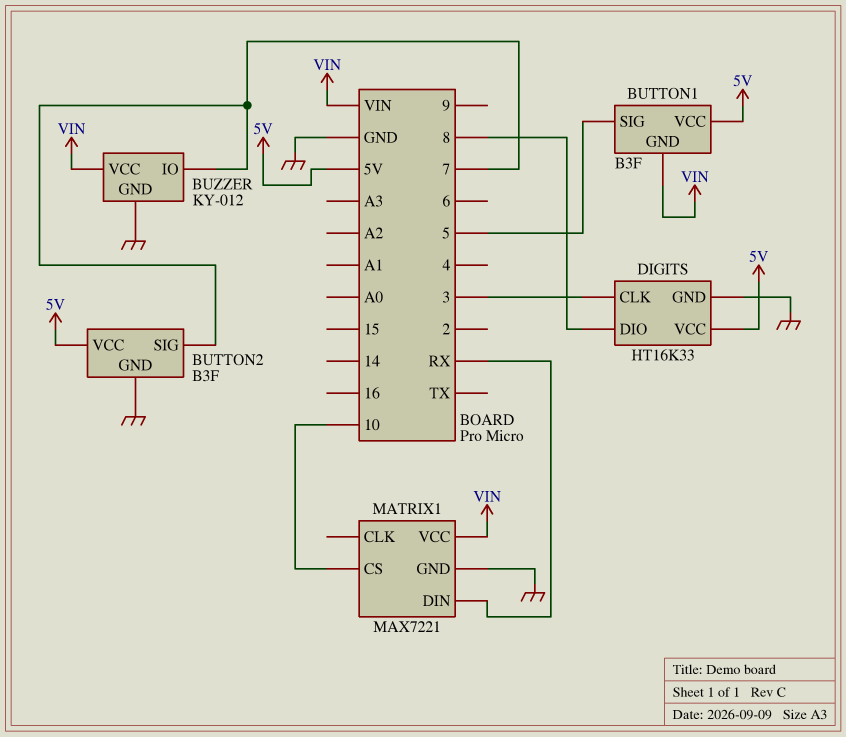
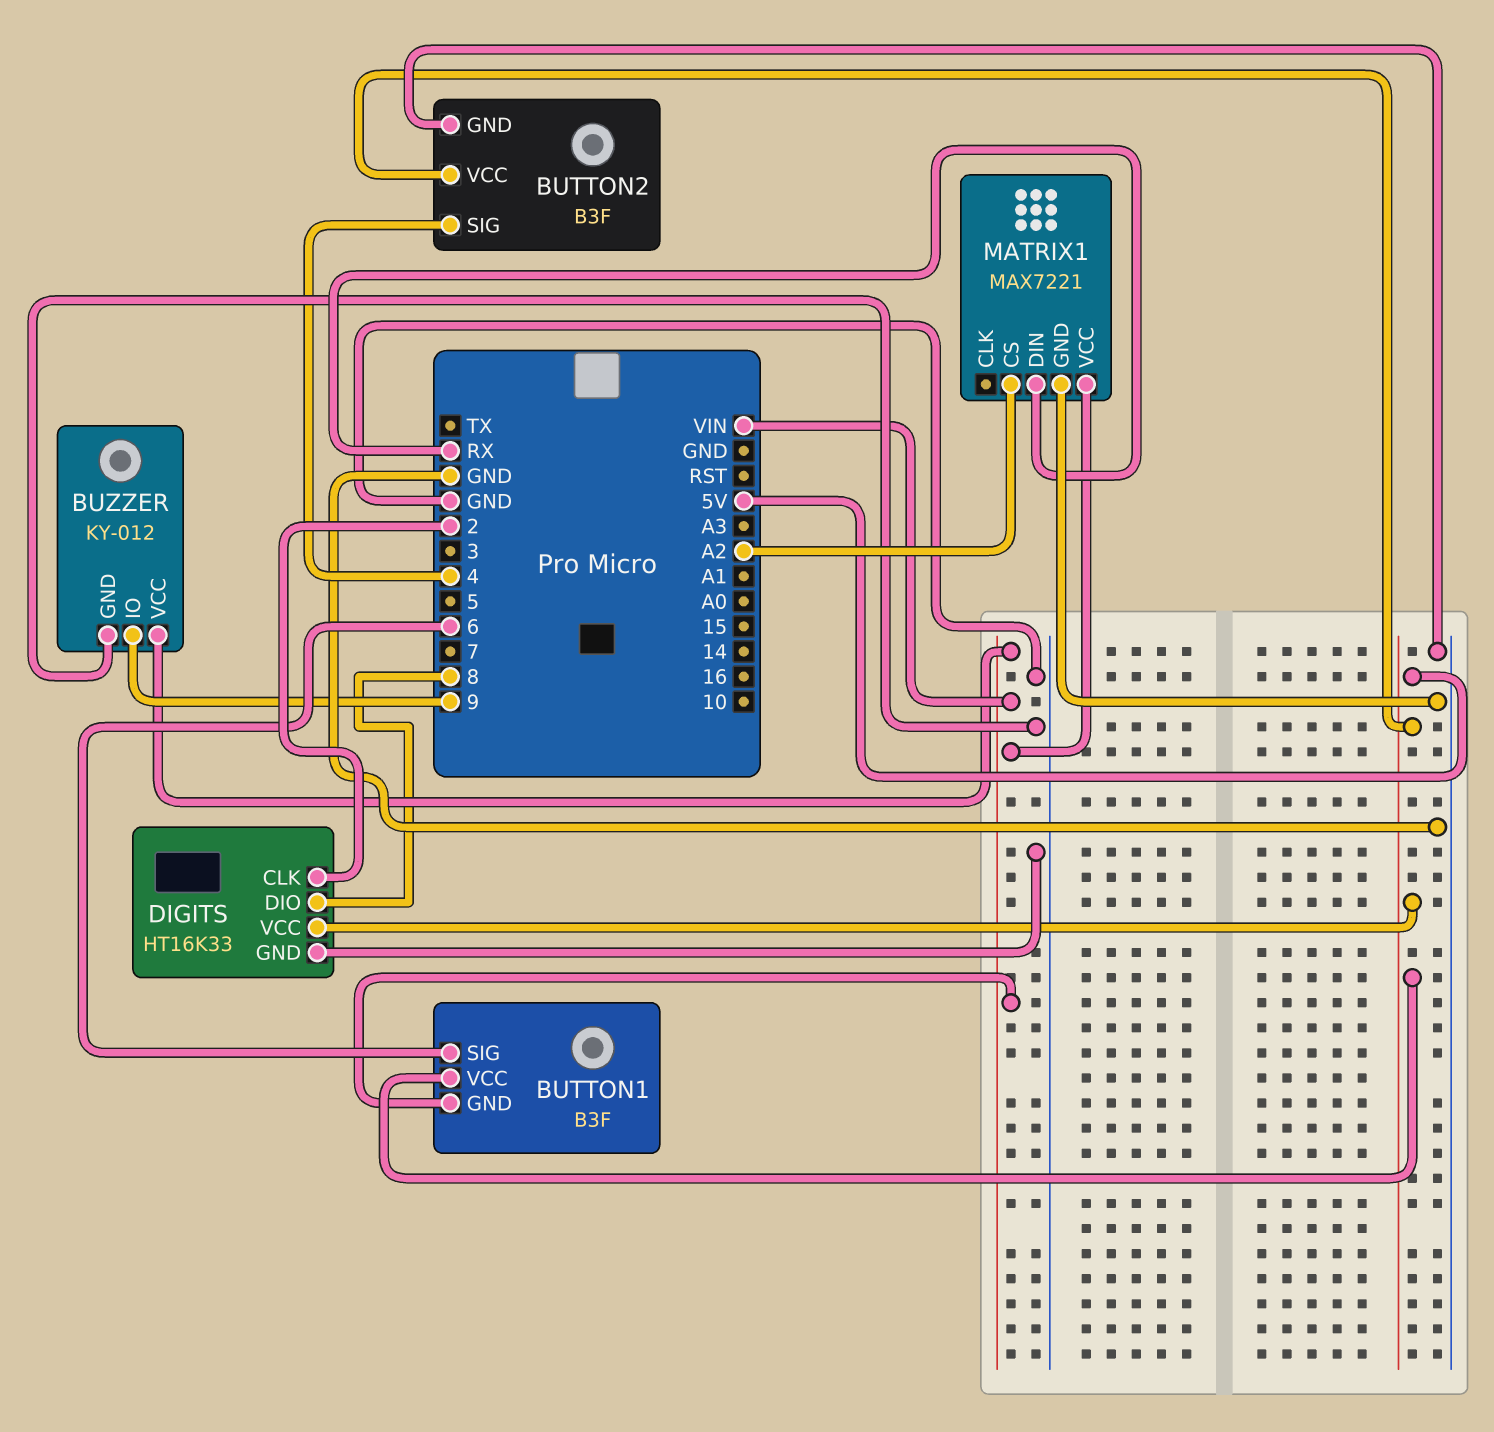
BUTTON1 pin SIG: 5 -> 6
BUTTON2 pin SIG: 7 -> 4
BUZZER pin IO: 7 -> 9
DIGITS pin CLK: 3 -> 2
MATRIX1 pin CS: 10 -> A2

